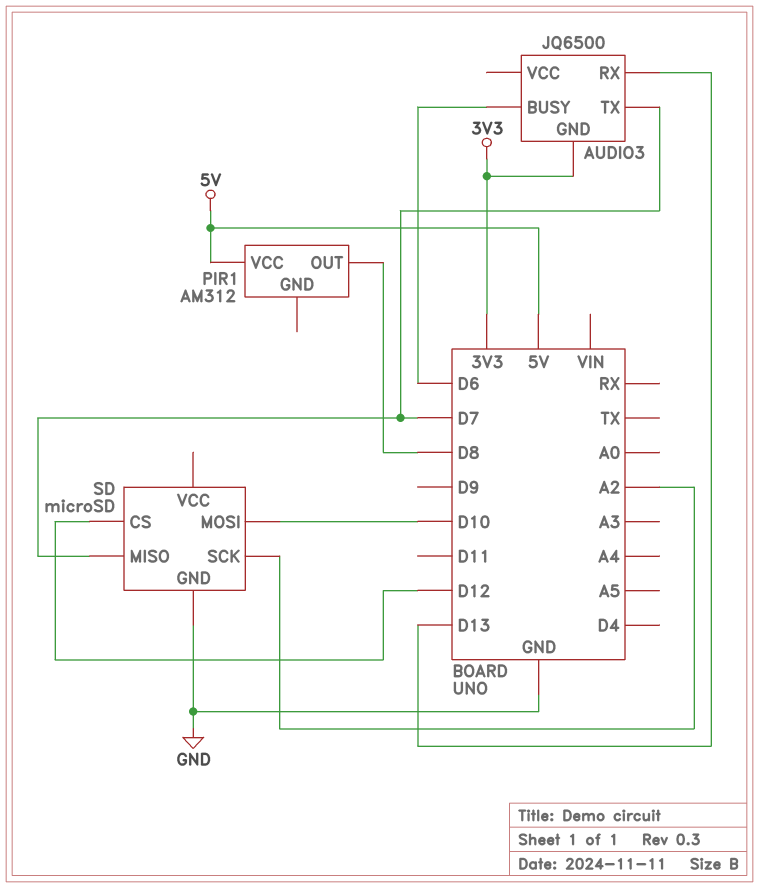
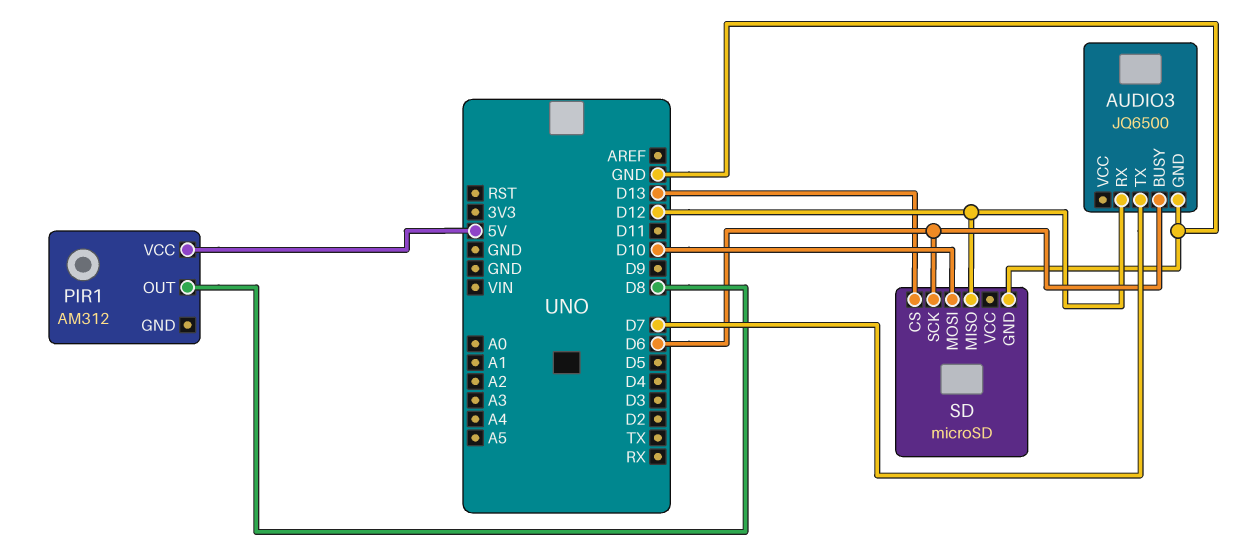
AUDIO3 pin GND: 3V3 -> GND
AUDIO3 pin RX: D13 -> D12
SD pin CS: D12 -> D13
SD pin MISO: D7 -> D12
SD pin SCK: A2 -> D6

